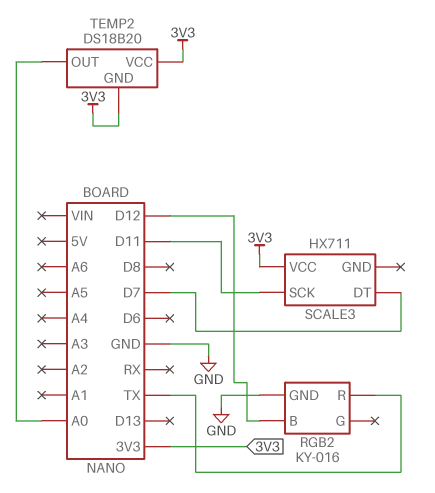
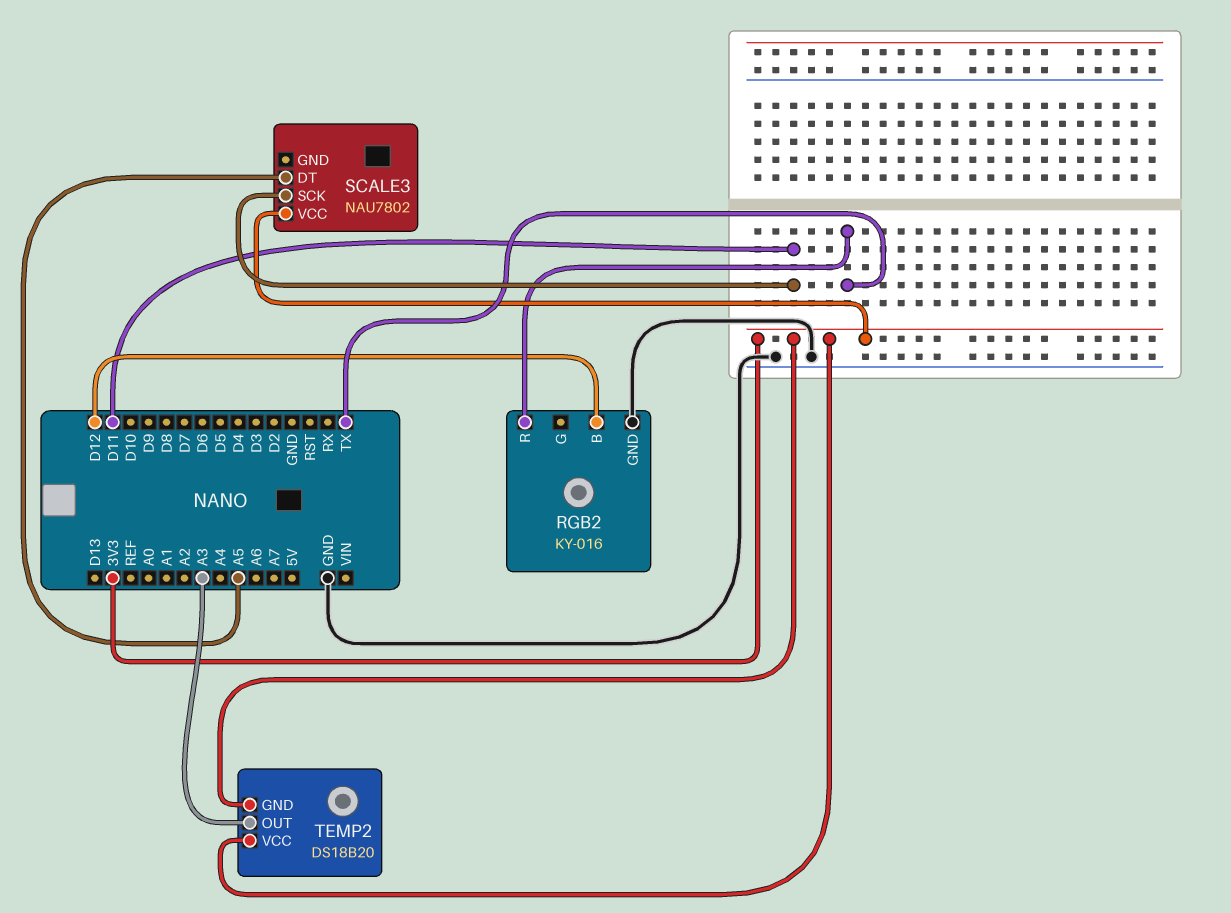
SCALE3: HX711 -> NAU7802
SCALE3 pin DT: D7 -> A5
TEMP2 pin OUT: A0 -> A3

